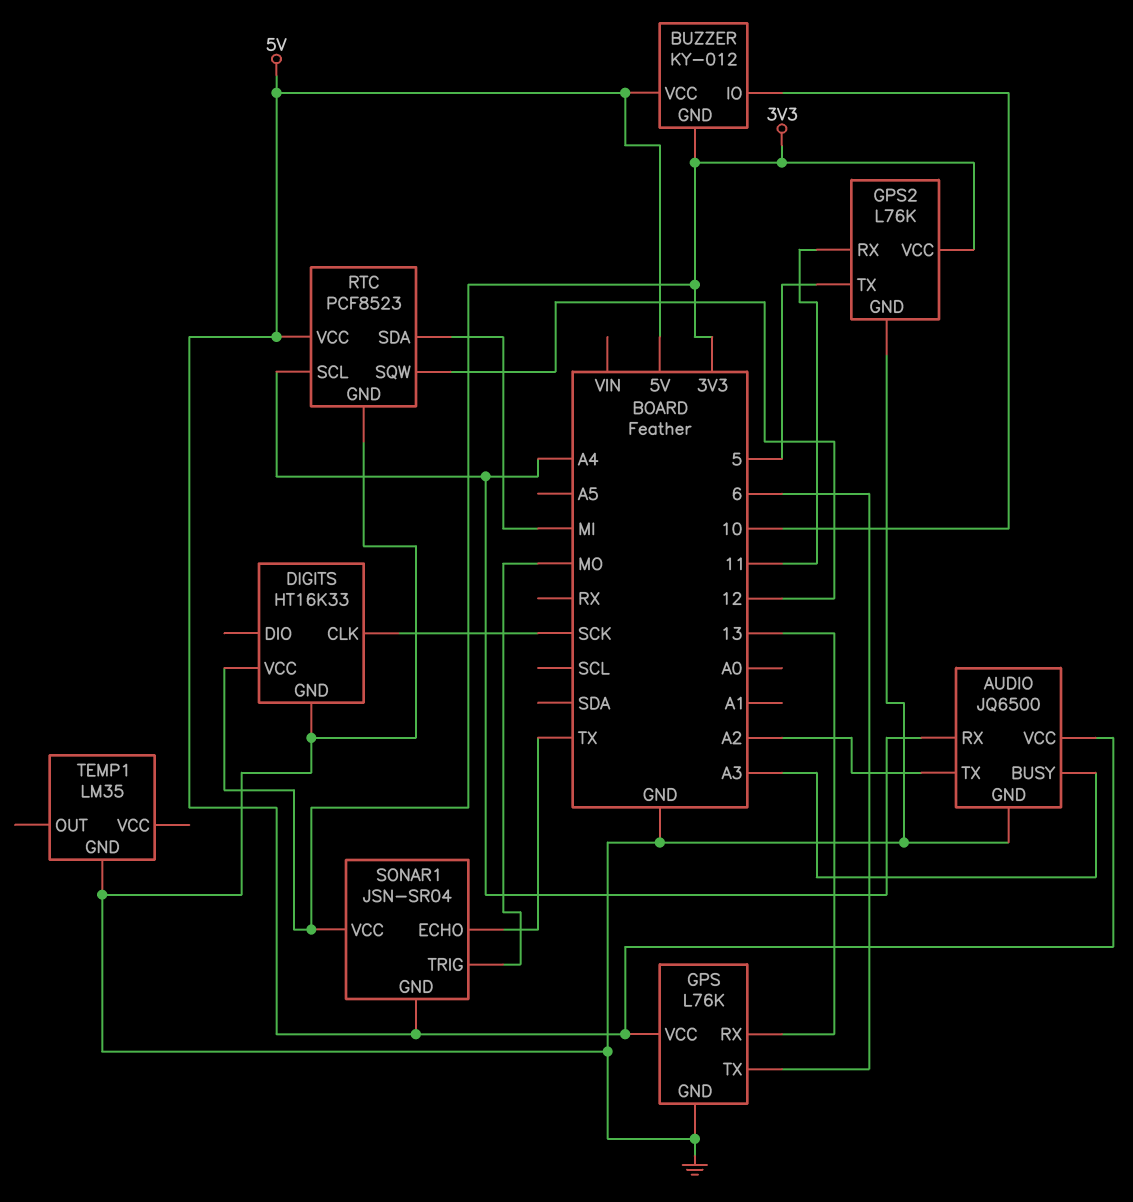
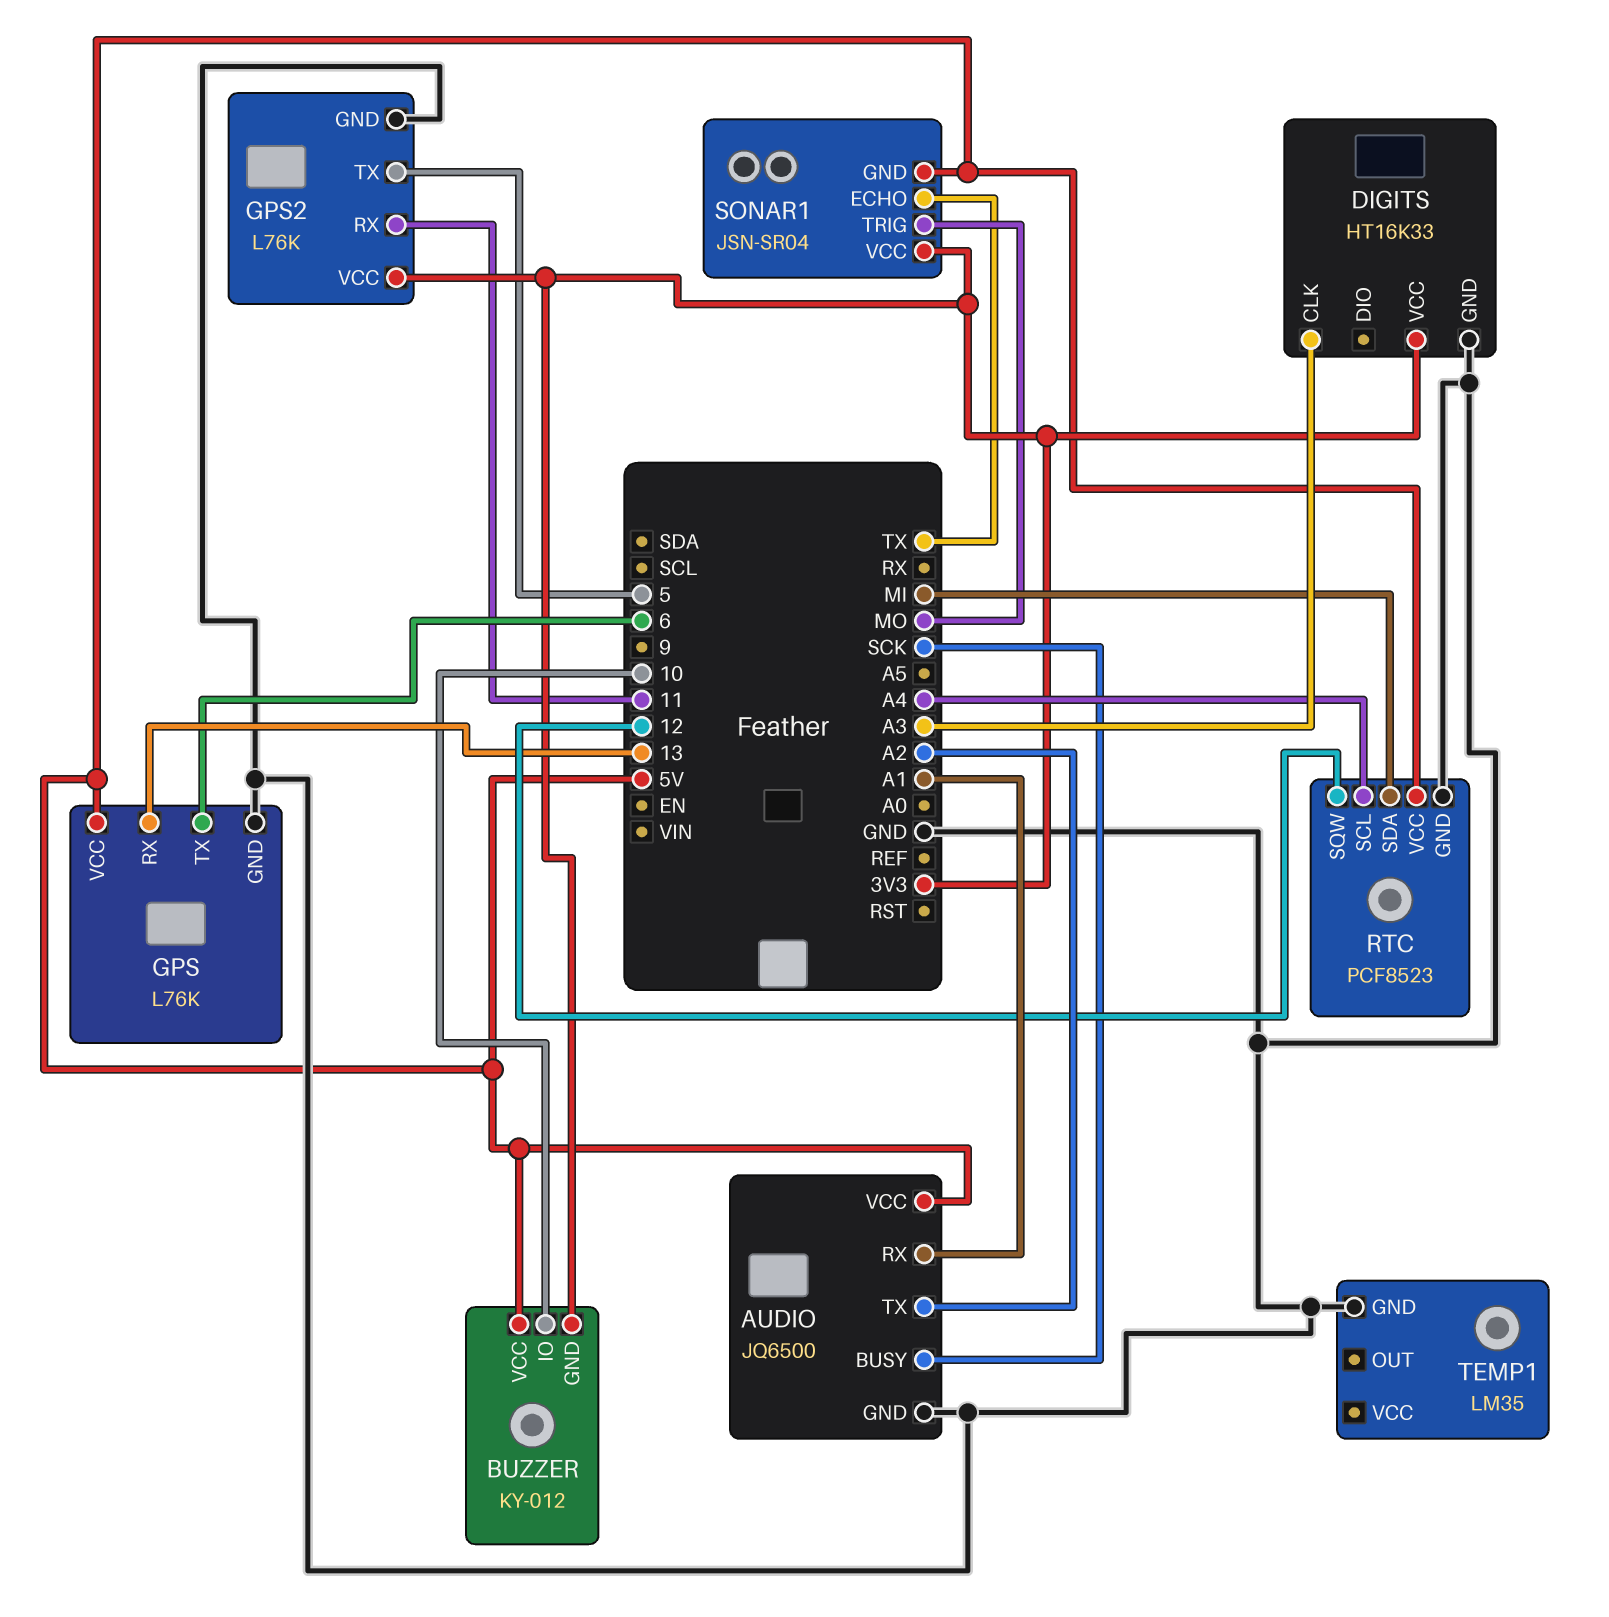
AUDIO pin BUSY: A3 -> SCK
AUDIO pin RX: A4 -> A1
DIGITS pin CLK: SCK -> A3

